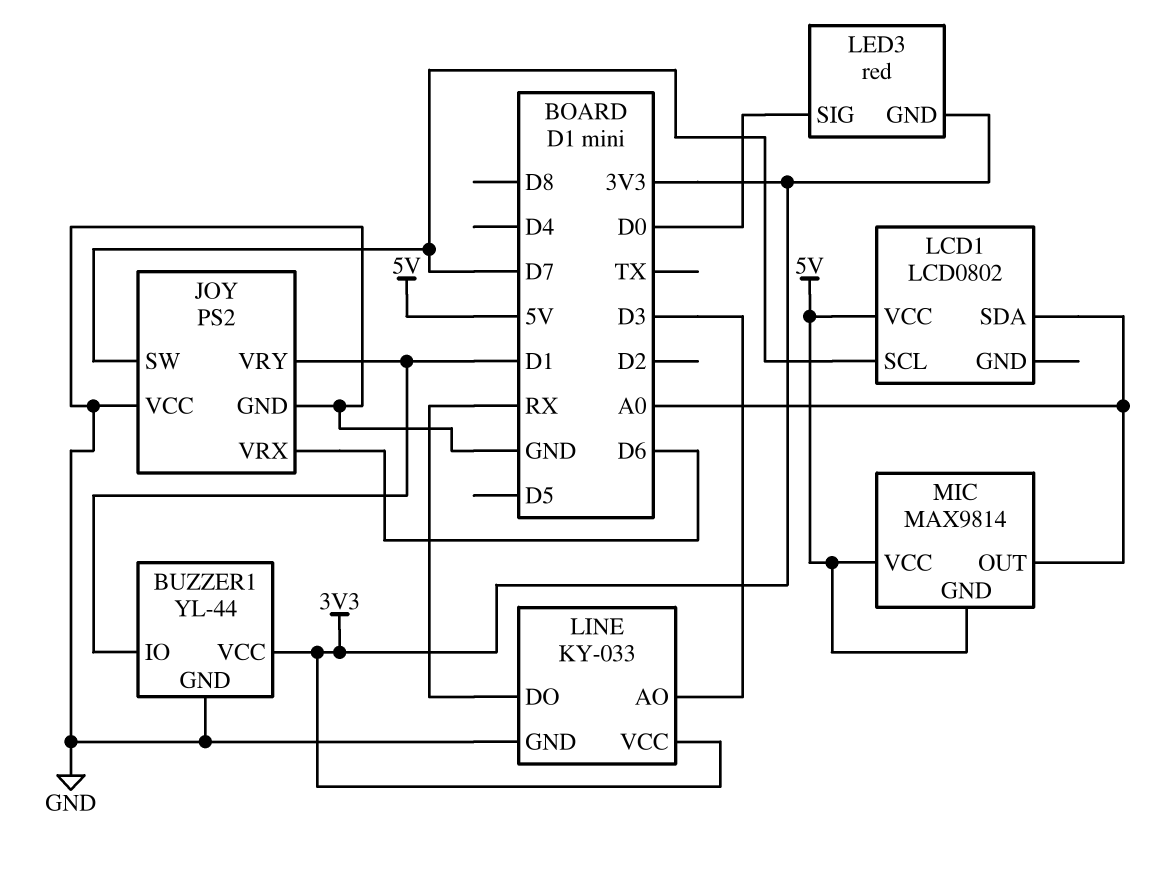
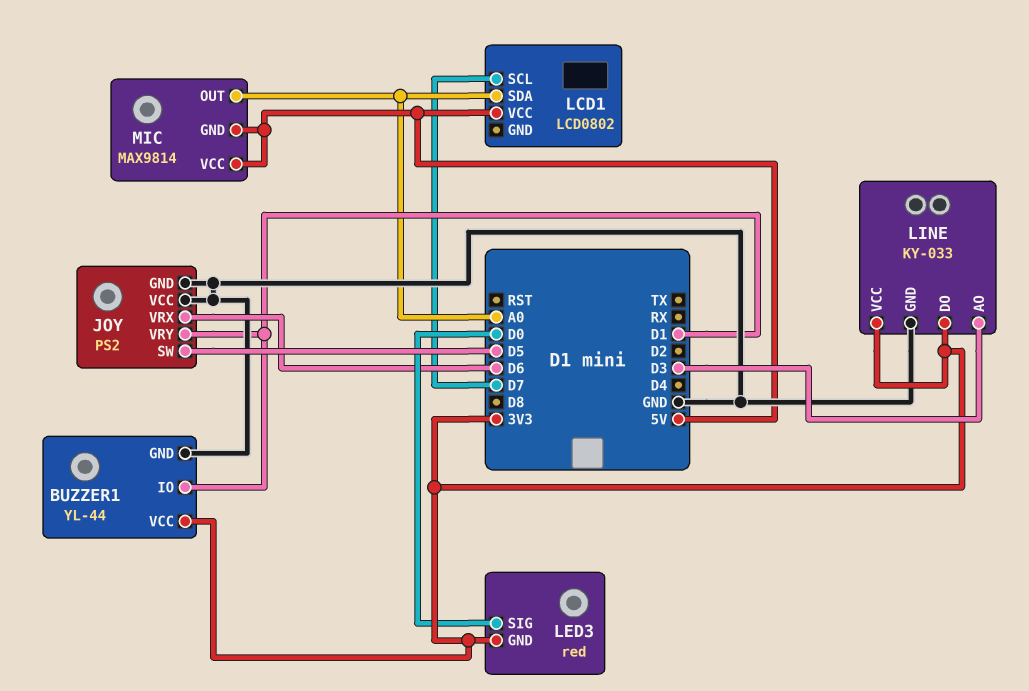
JOY pin SW: D7 -> D5
LINE pin DO: RX -> 3V3

